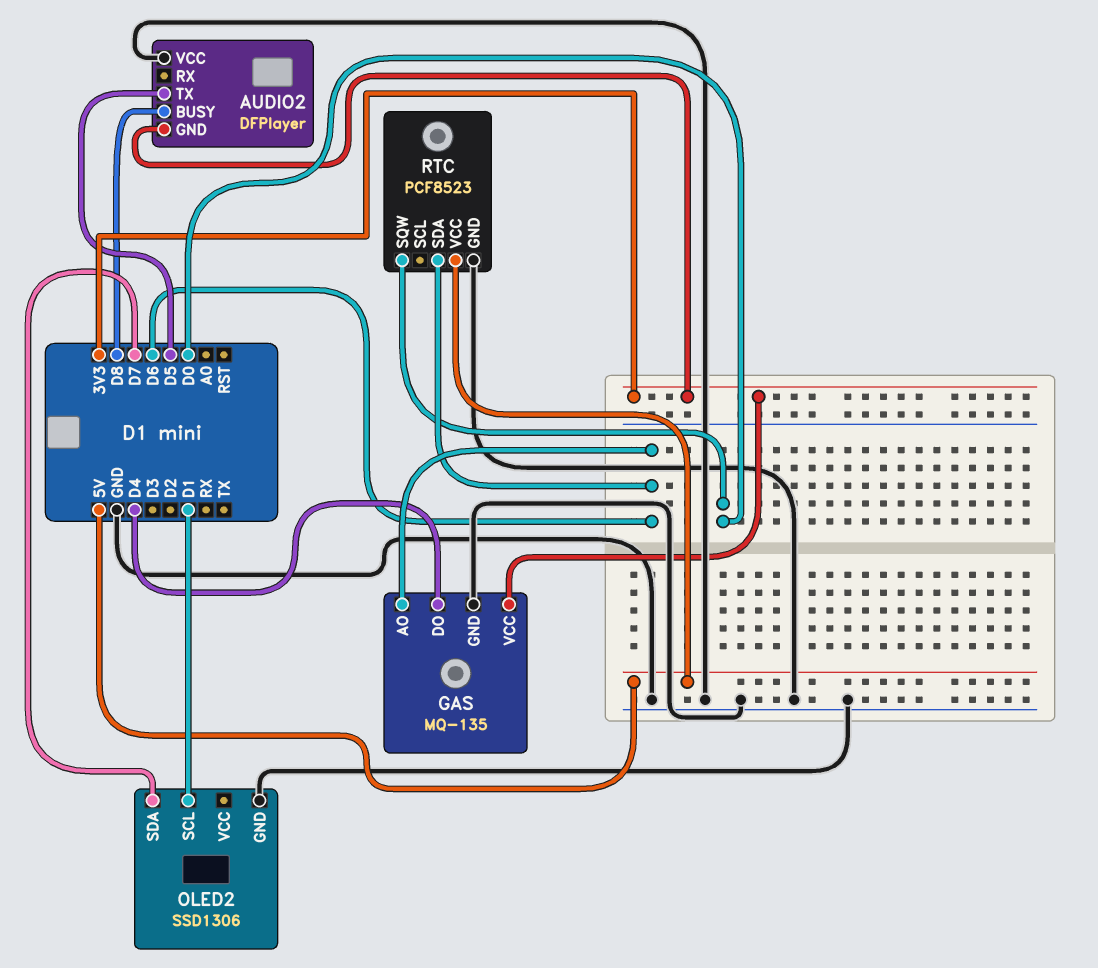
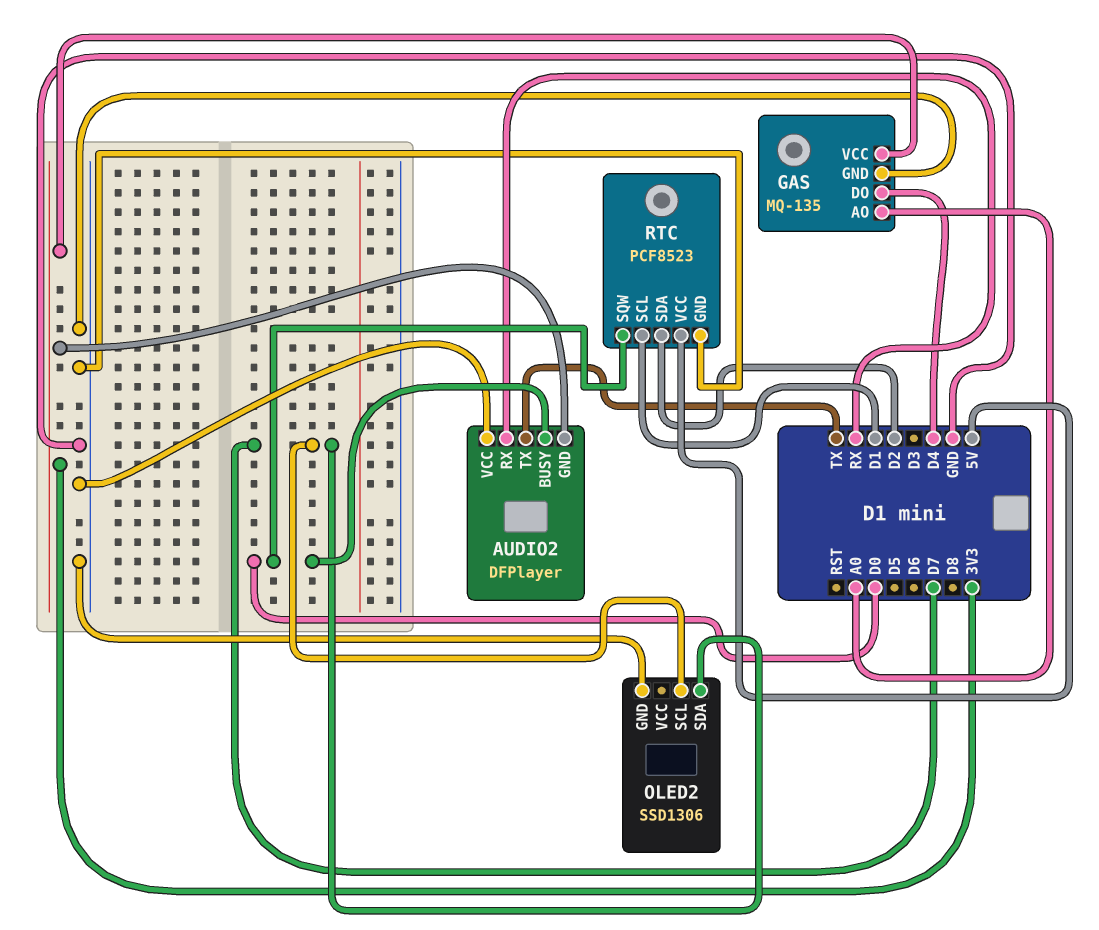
AUDIO2 pin BUSY: D8 -> D0
AUDIO2 pin RX: none -> RX
AUDIO2 pin TX: D5 -> TX
GAS pin AO: D6 -> A0
OLED2 pin SCL: D1 -> D7
RTC pin SCL: none -> D1
RTC pin SDA: D6 -> D2

